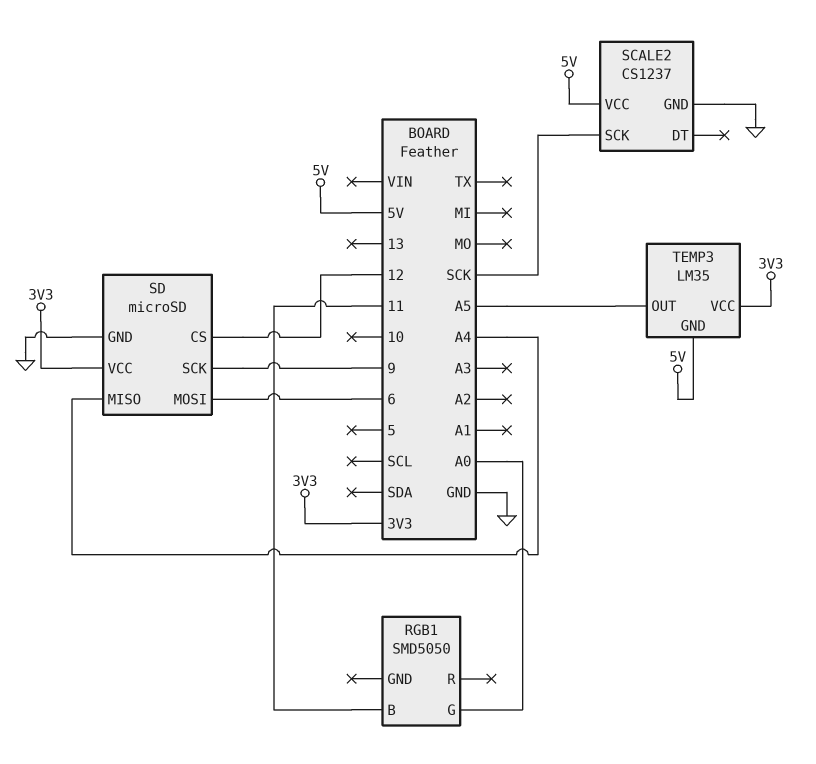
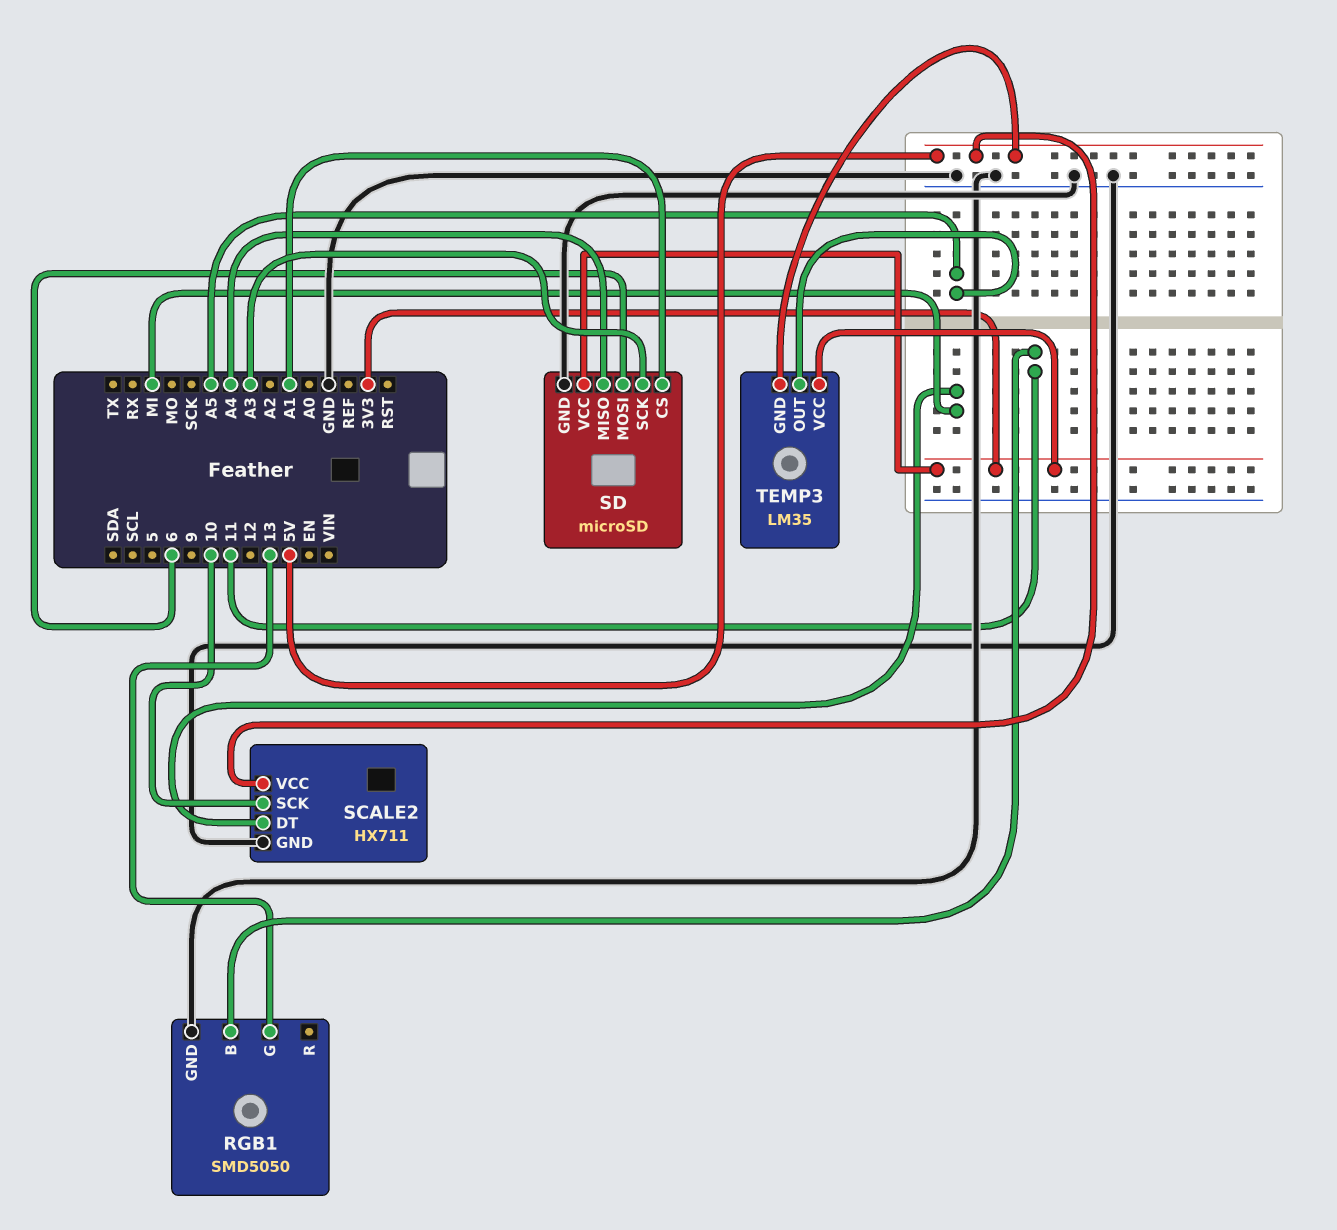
RGB1 pin G: A0 -> 13
RGB1 pin GND: none -> GND
SCALE2: CS1237 -> HX711
SCALE2 pin DT: none -> MI
SCALE2 pin SCK: SCK -> 10
SD pin CS: 12 -> A1
SD pin SCK: 9 -> A3

